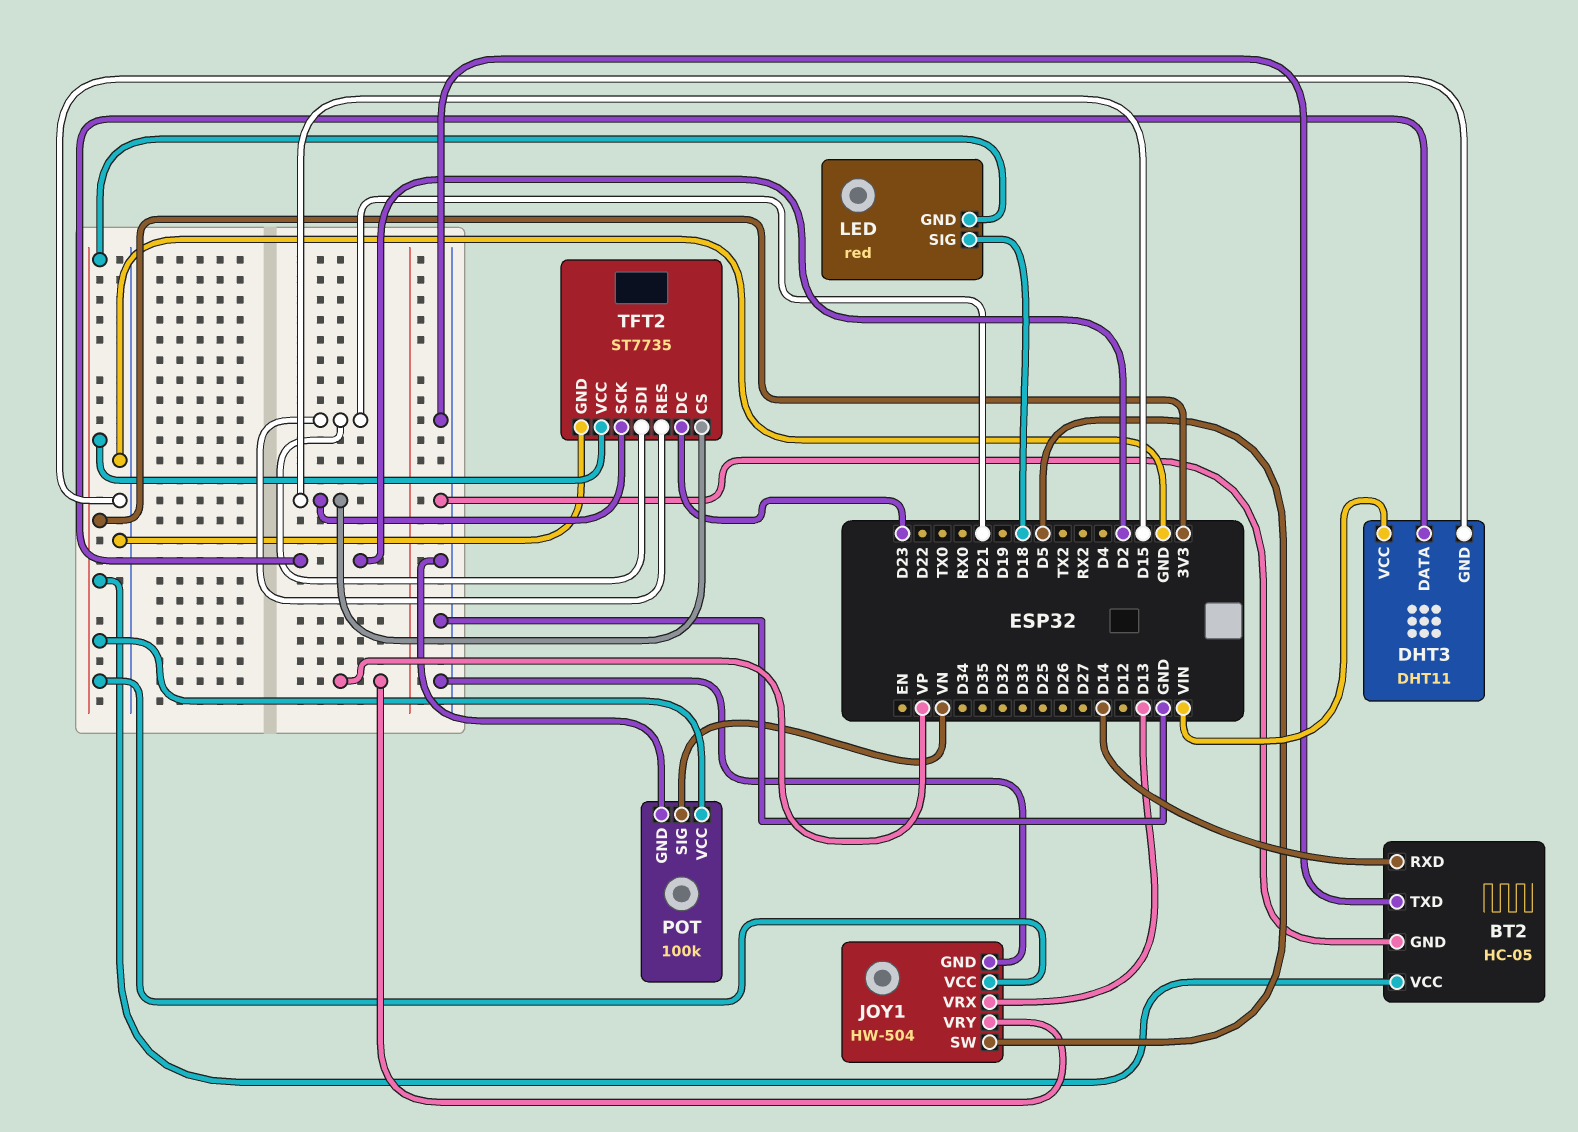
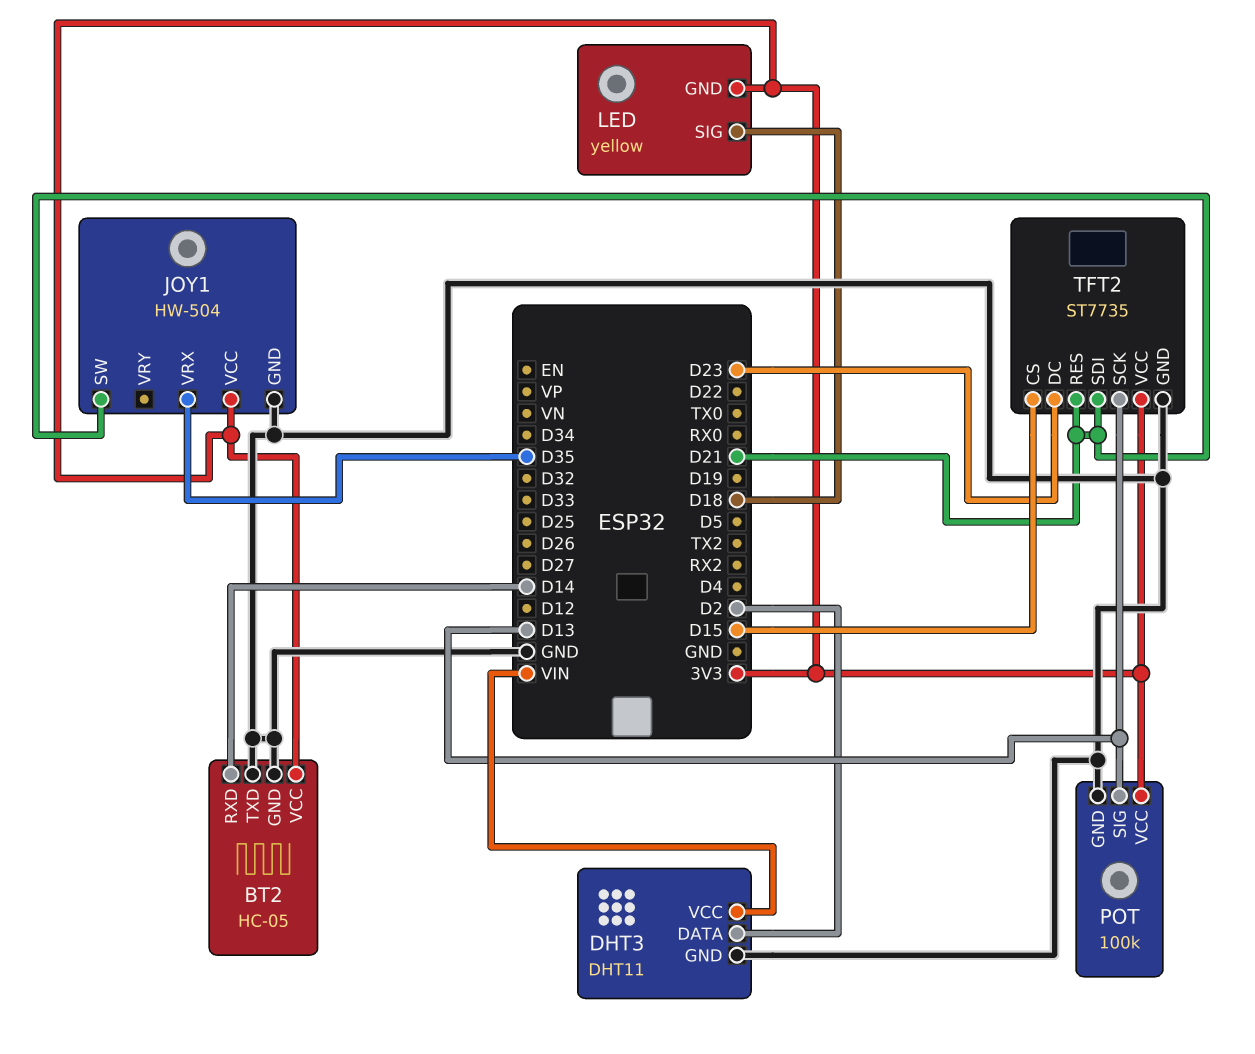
JOY1 pin SW: D5 -> D21
JOY1 pin VRX: D13 -> D35
JOY1 pin VRY: VP -> none
LED: red -> yellow
POT pin SIG: VN -> D13
TFT2 pin SCK: D15 -> D13

